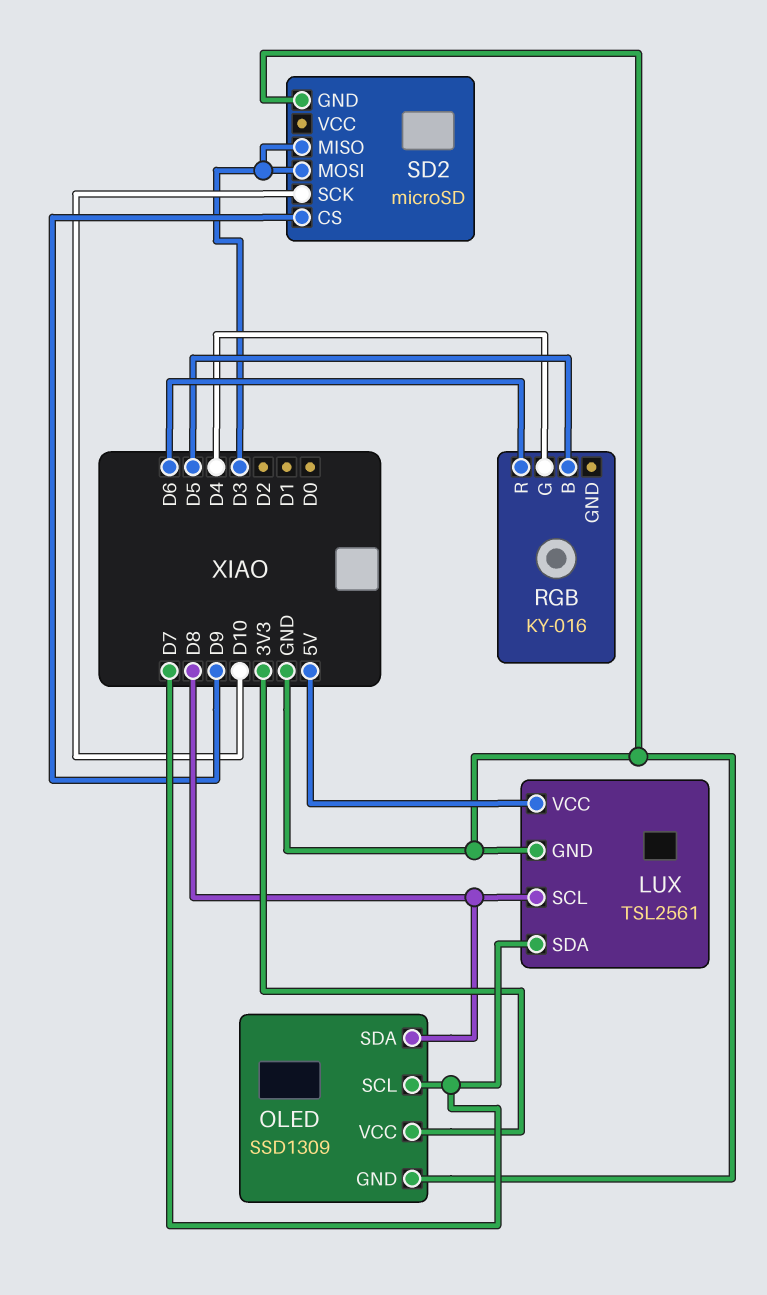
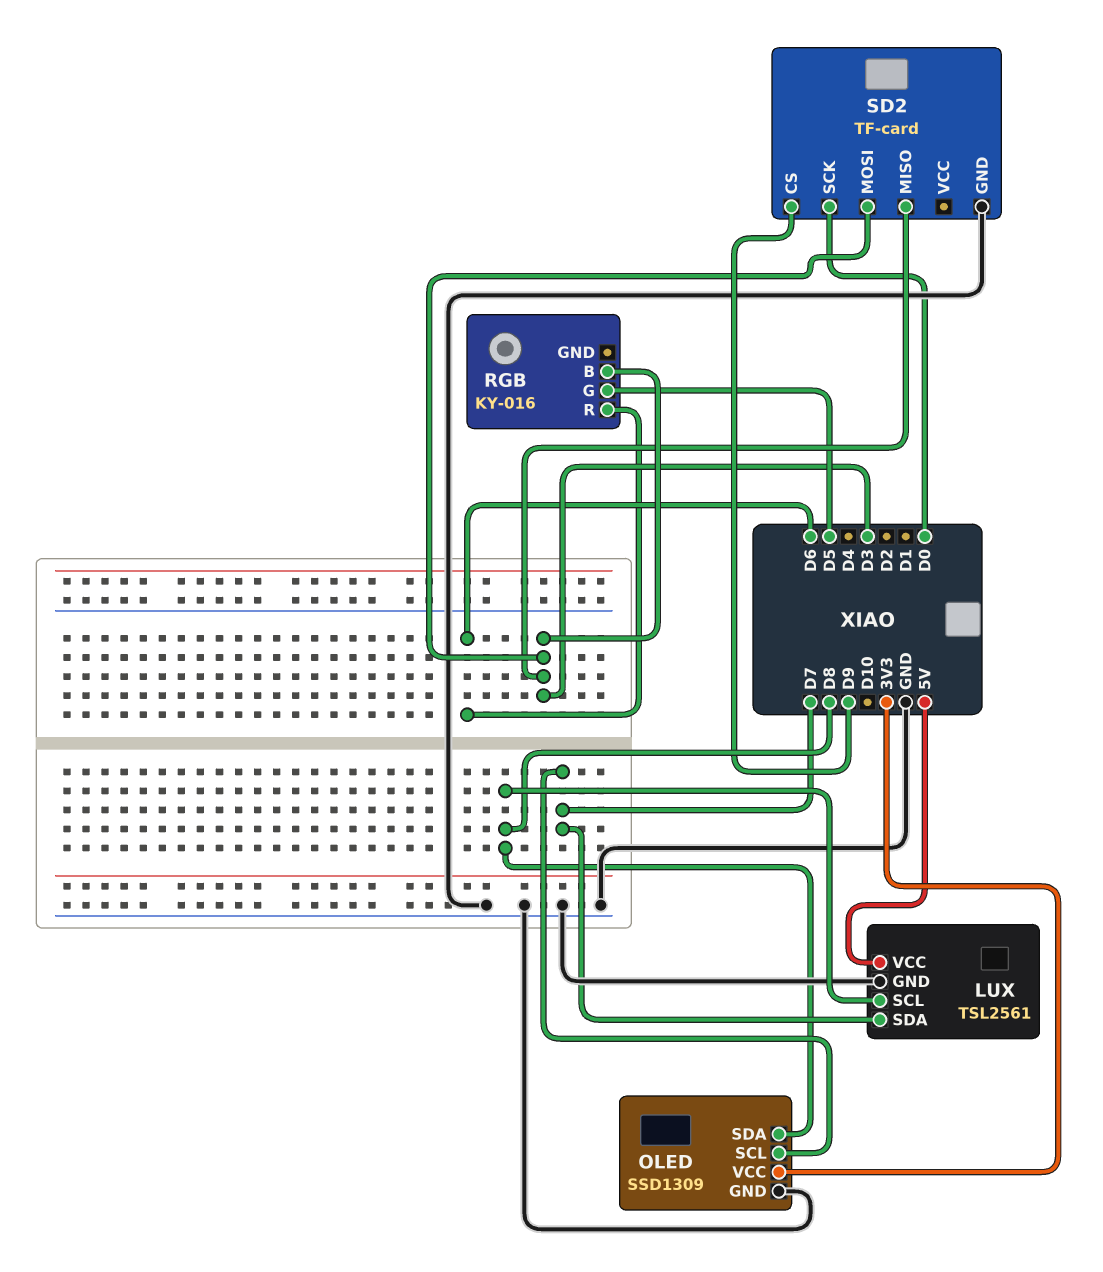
RGB pin B: D5 -> D3
RGB pin G: D4 -> D5
SD2: microSD -> TF-card
SD2 pin SCK: D10 -> D0

